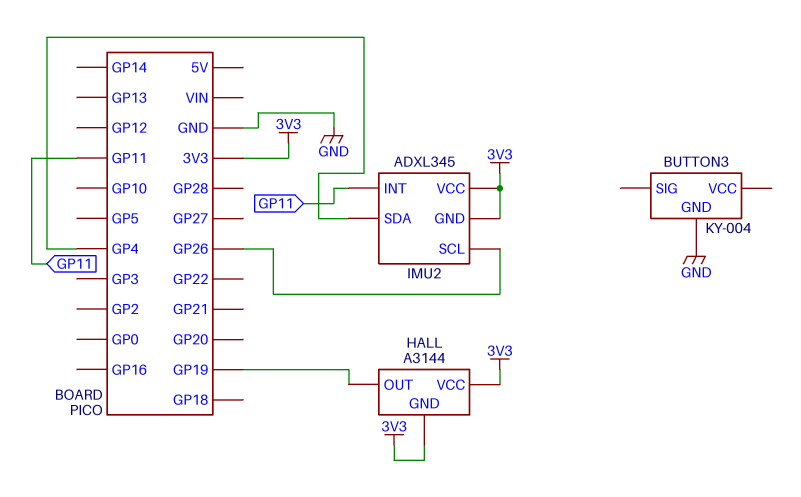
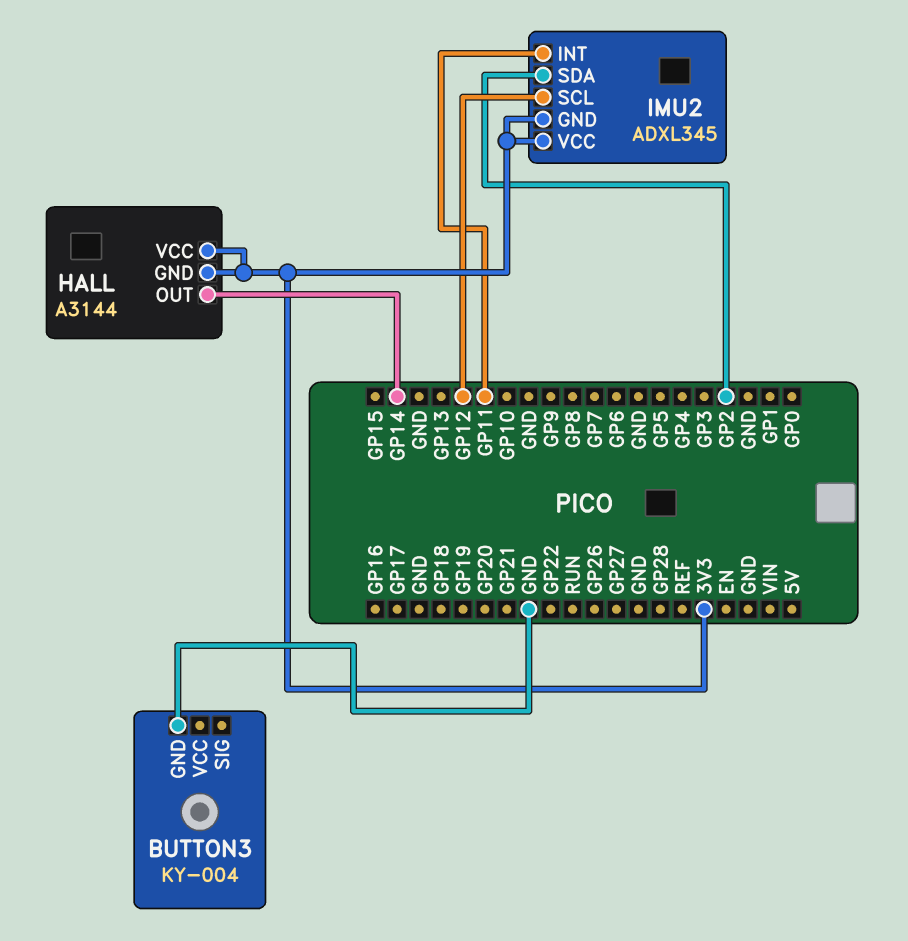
HALL pin OUT: GP19 -> GP14
IMU2 pin SCL: GP26 -> GP12
IMU2 pin SDA: GP4 -> GP2

